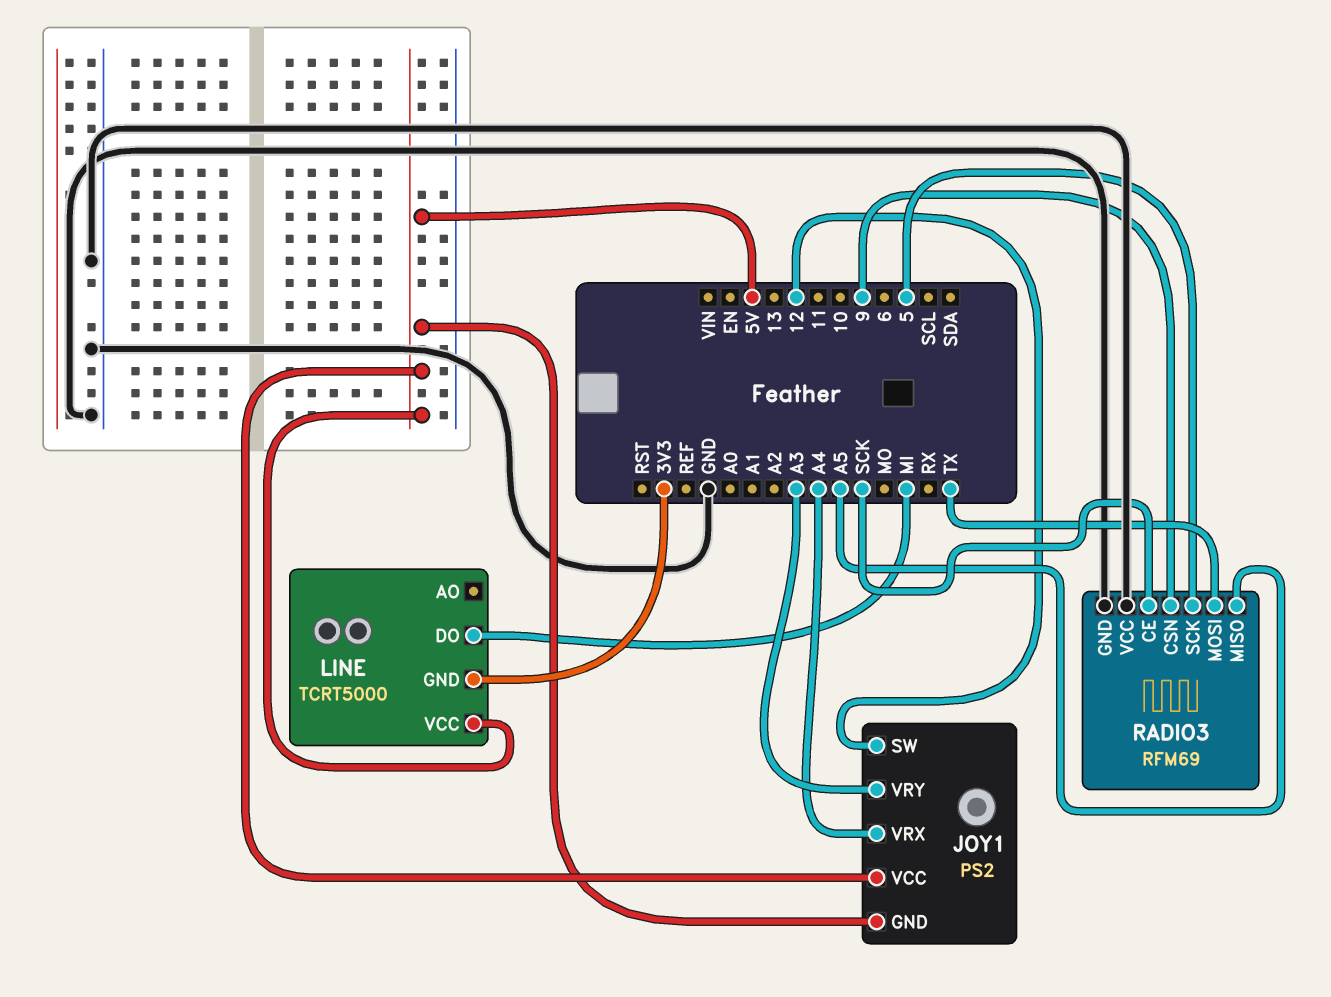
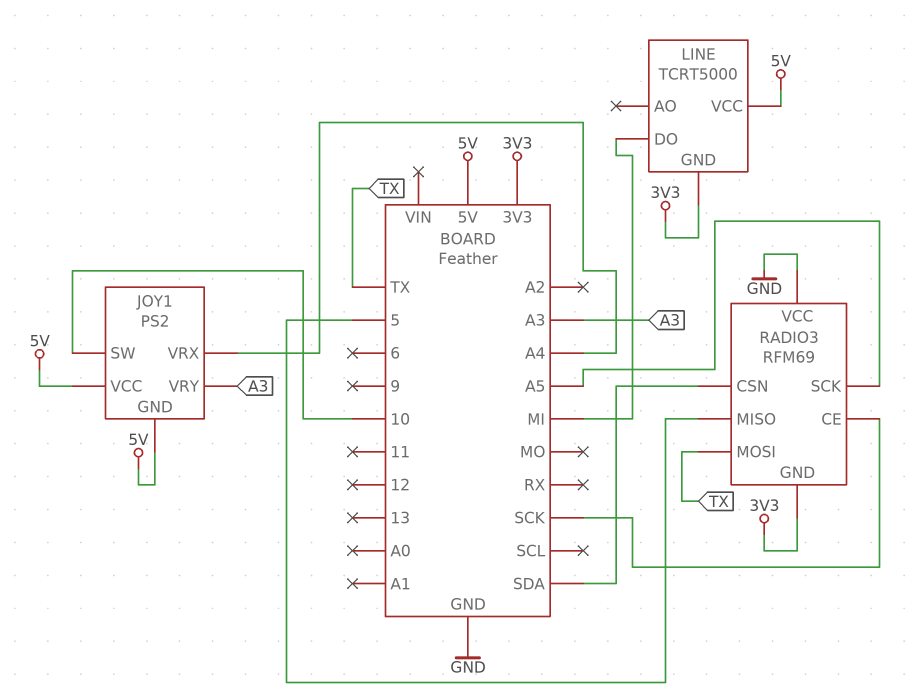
JOY1 pin SW: 12 -> 10
RADIO3 pin CSN: 9 -> SDA
RADIO3 pin GND: GND -> 3V3
RADIO3 pin MISO: A5 -> 5
RADIO3 pin SCK: 5 -> A5

